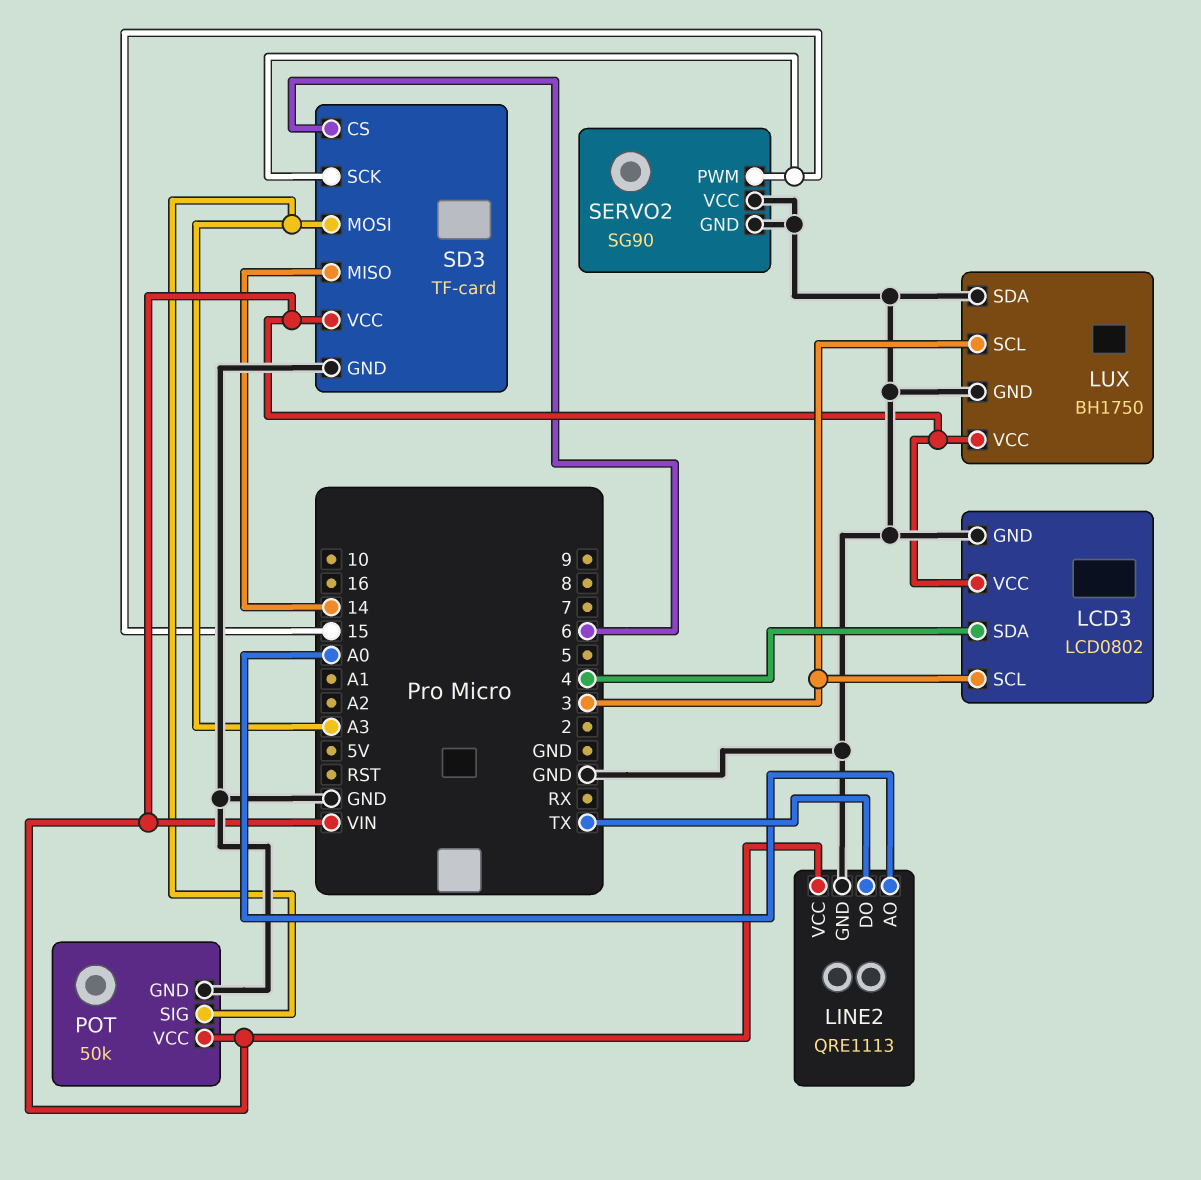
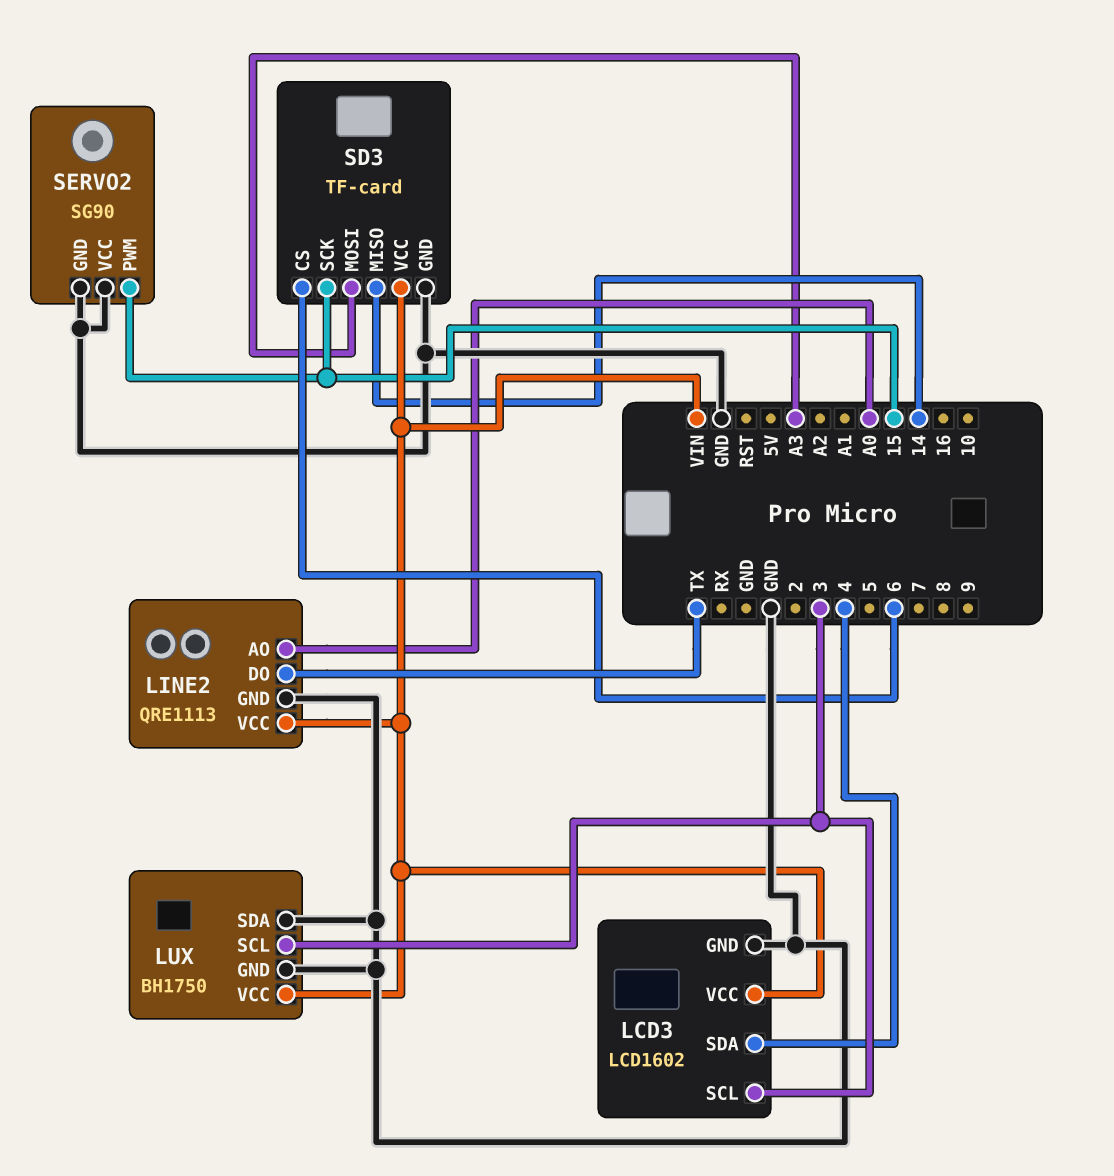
LCD3: LCD0802 -> LCD1602
POT: 50k -> none
POT pin GND: GND -> none
POT pin SIG: A3 -> none
POT pin VCC: VIN -> none

